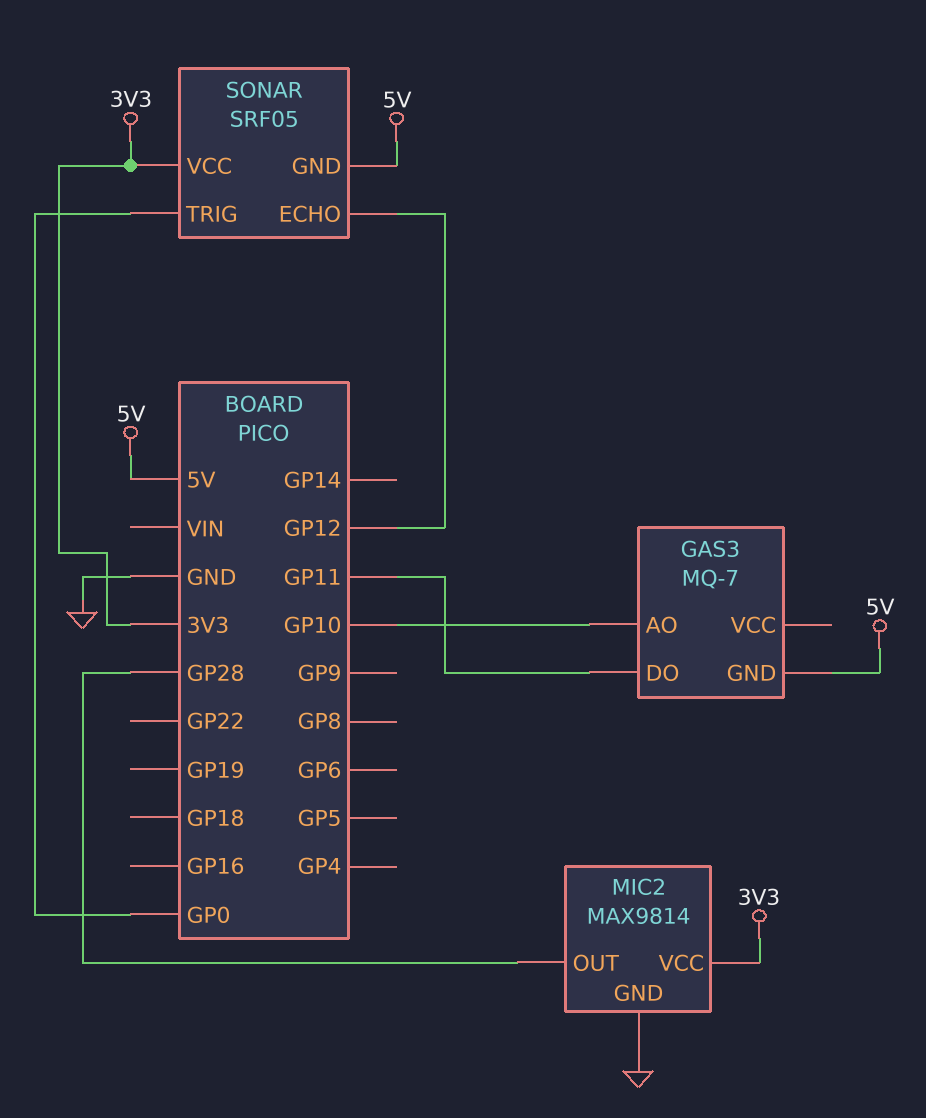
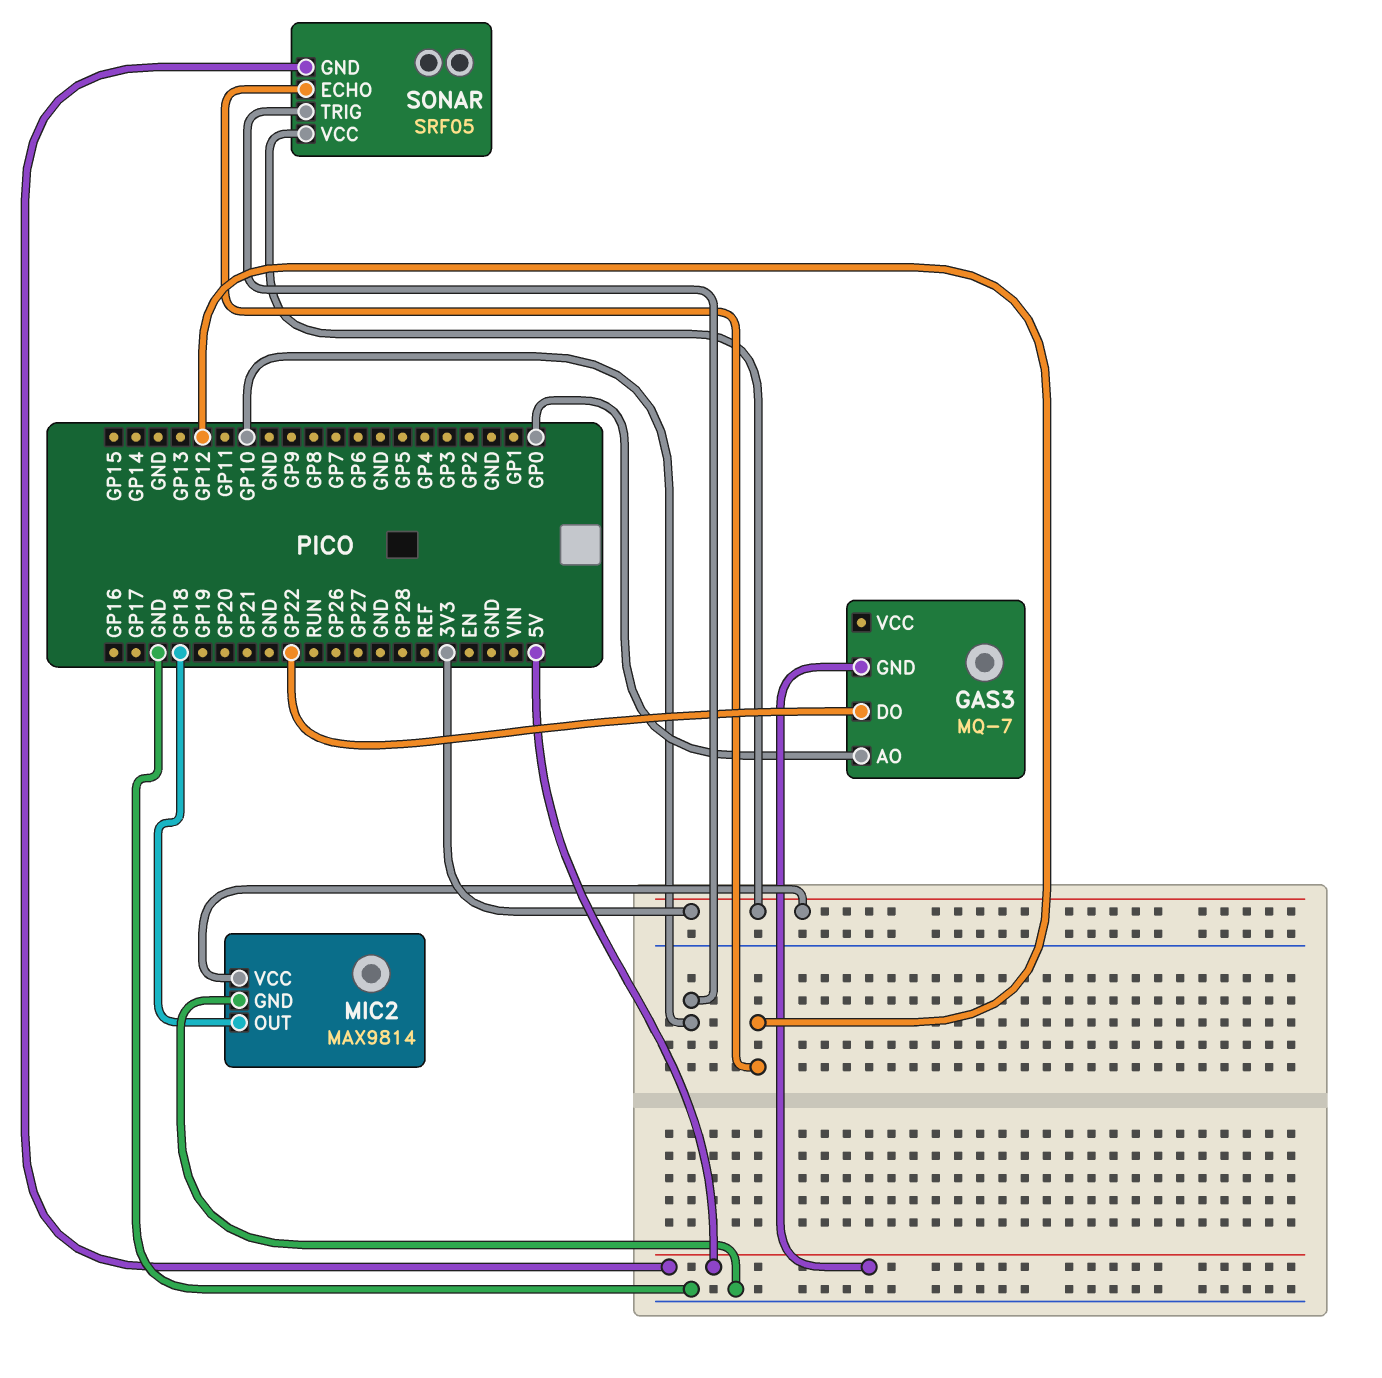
GAS3 pin AO: GP10 -> GP0
GAS3 pin DO: GP11 -> GP22
MIC2 pin OUT: GP28 -> GP18
SONAR pin TRIG: GP0 -> GP10

